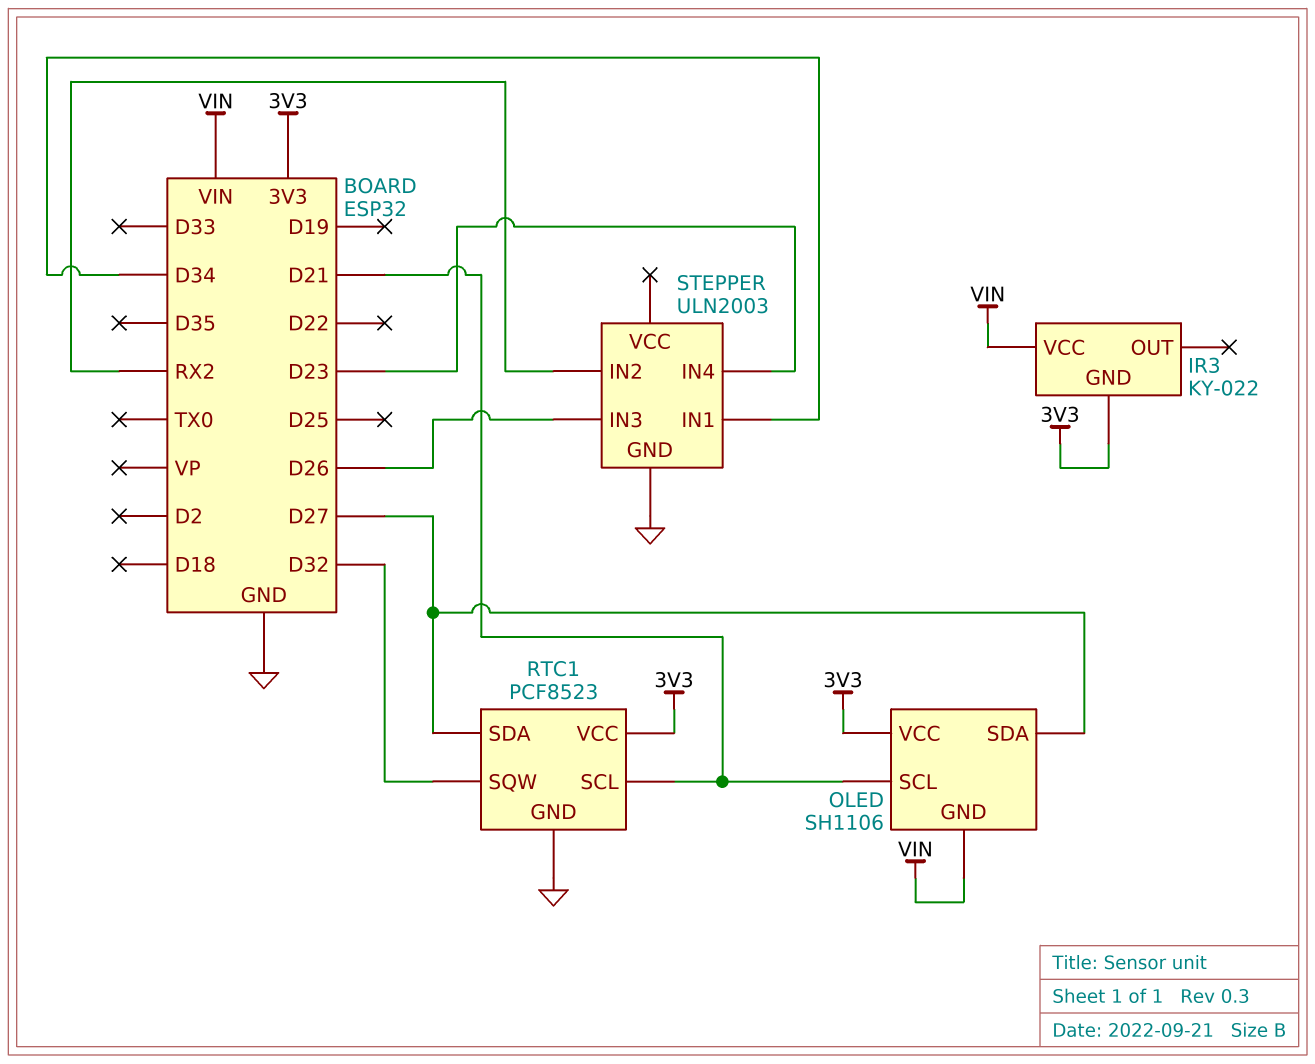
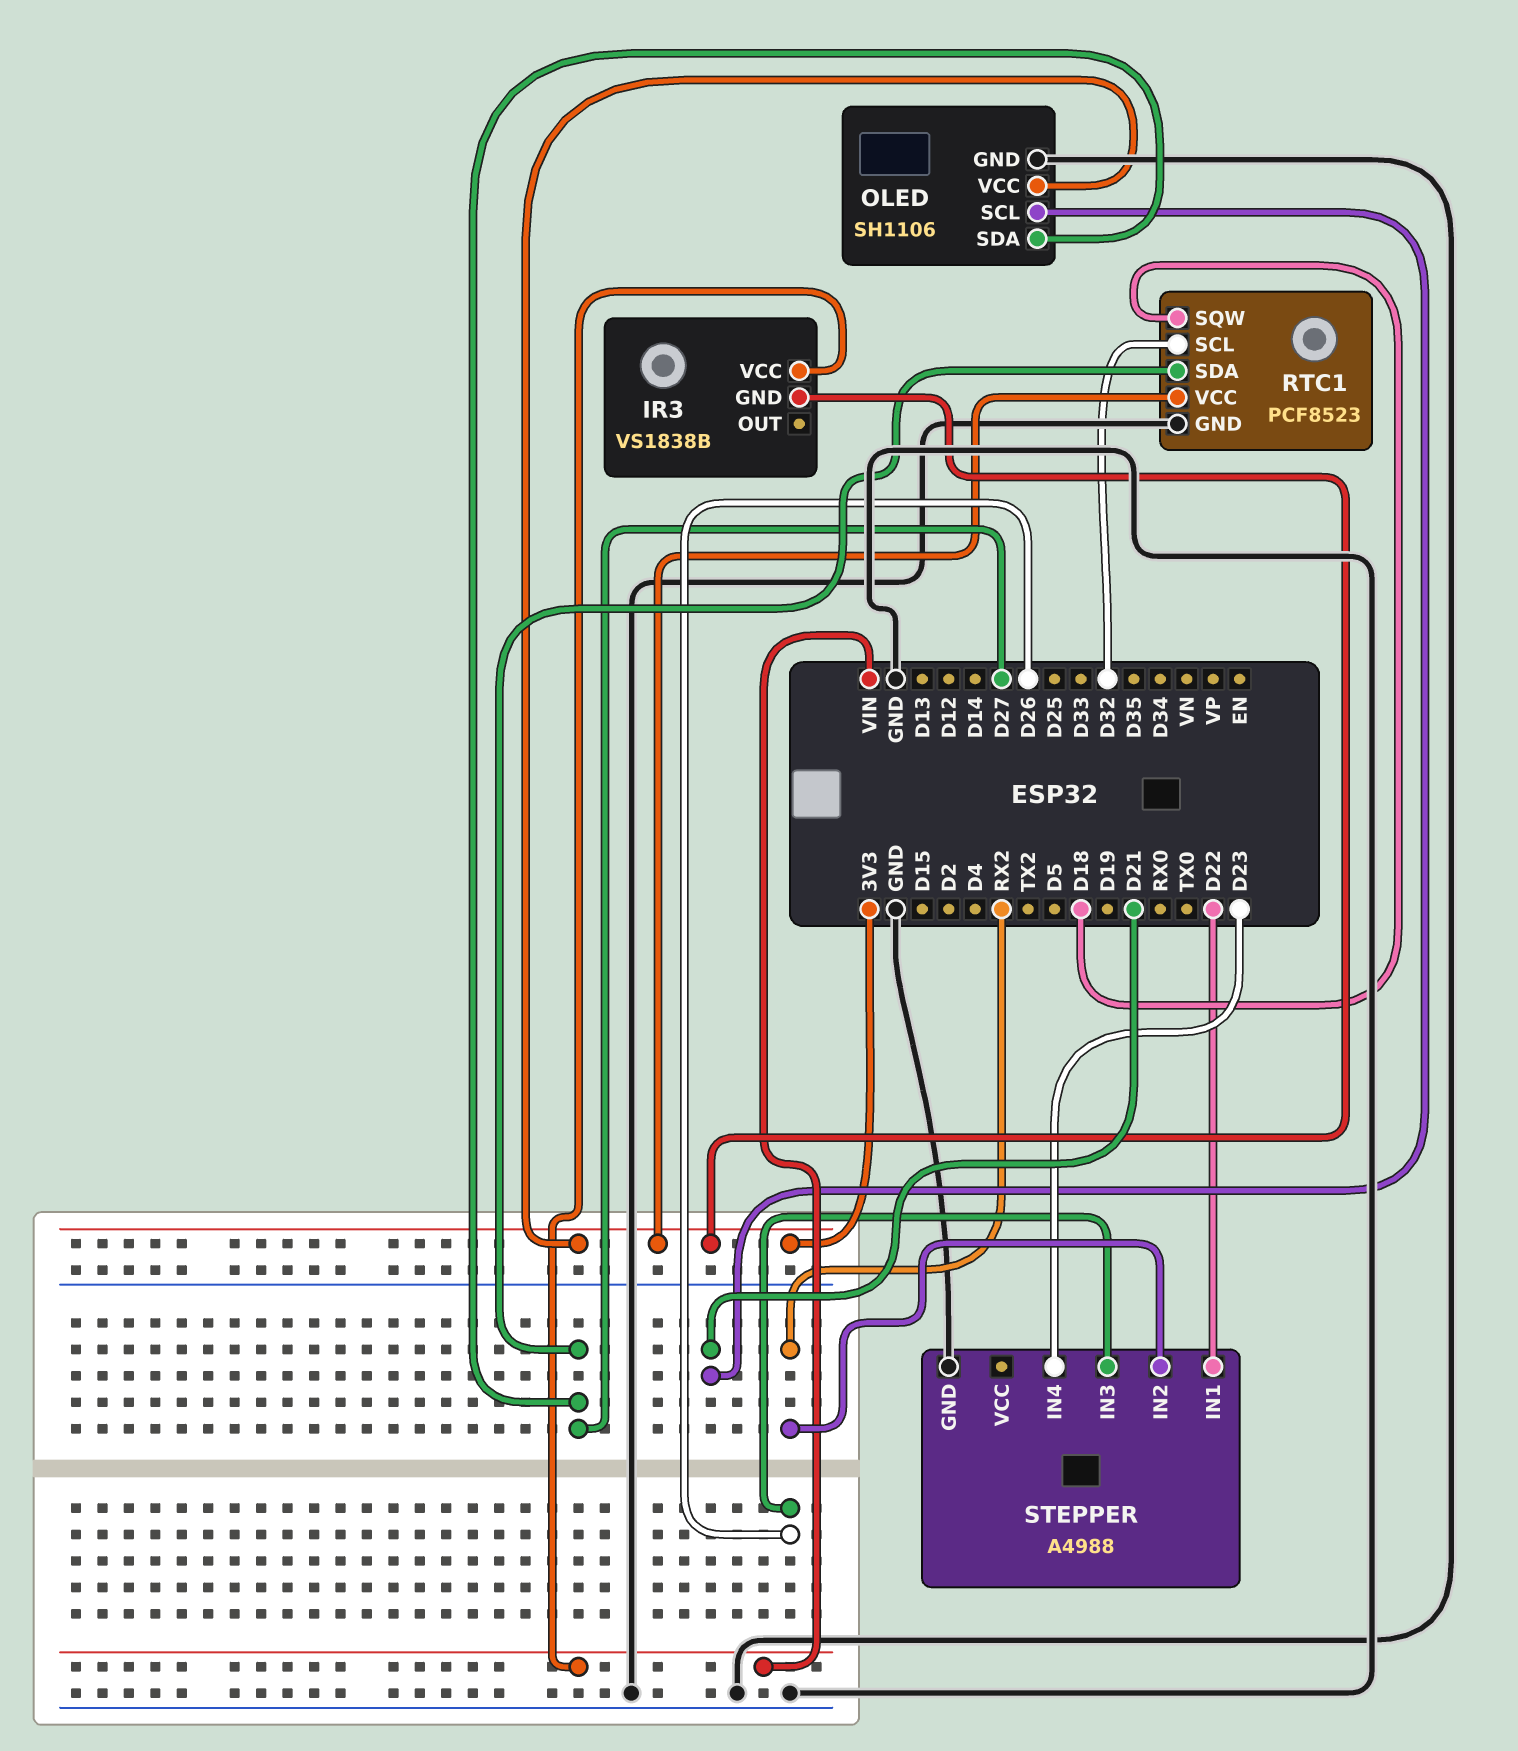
IR3: KY-022 -> VS1838B
OLED pin GND: VIN -> GND
RTC1 pin SCL: D21 -> D32
RTC1 pin SQW: D32 -> D18
STEPPER: ULN2003 -> A4988
STEPPER pin IN1: D34 -> D22

